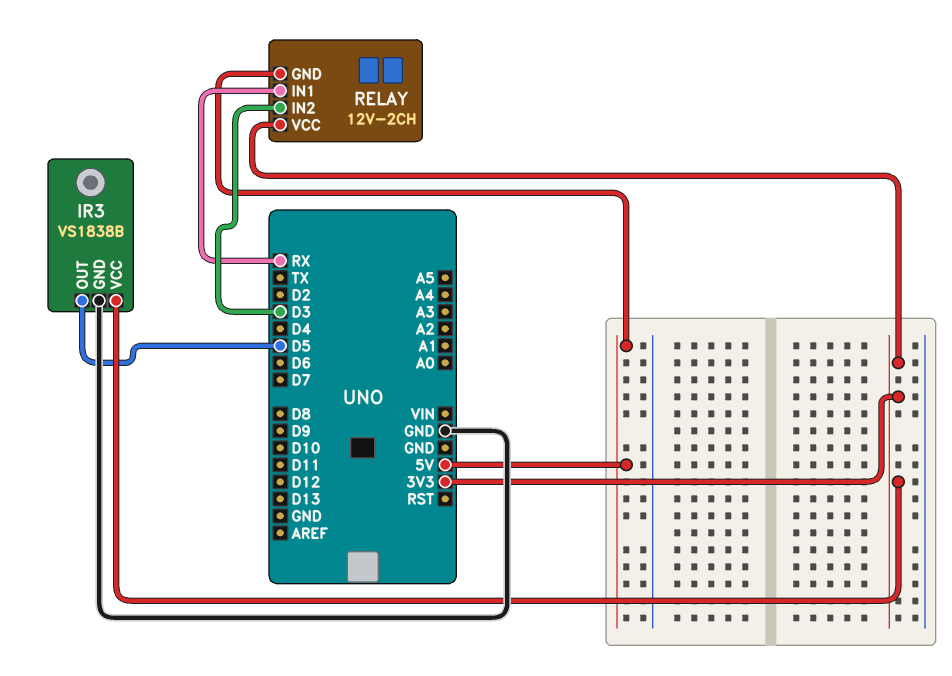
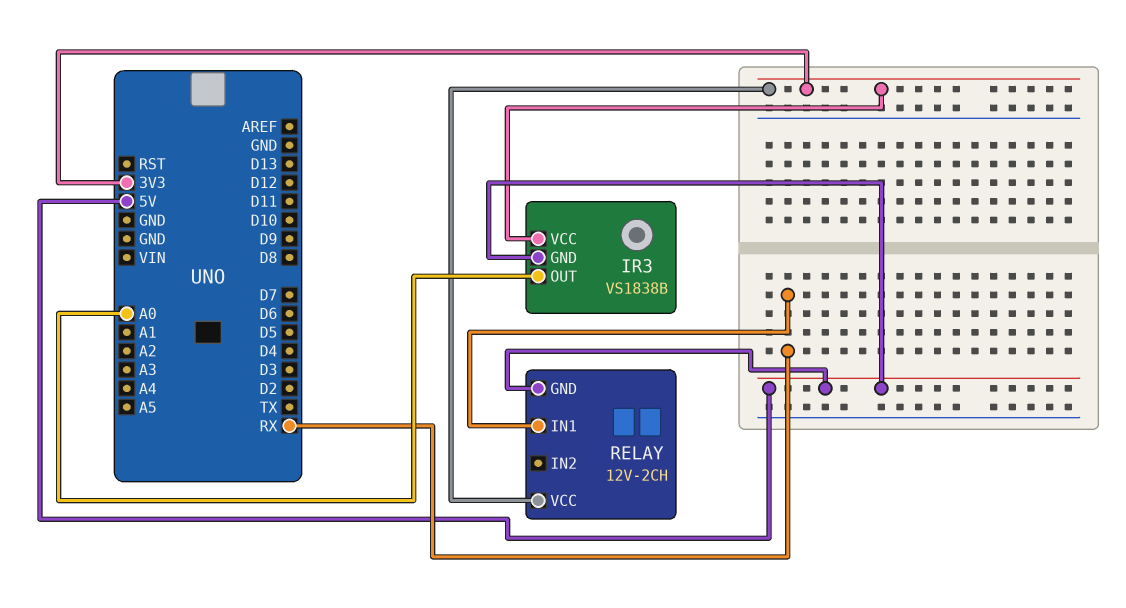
IR3 pin GND: GND -> 5V
IR3 pin OUT: D5 -> A0
RELAY pin IN2: D3 -> none

